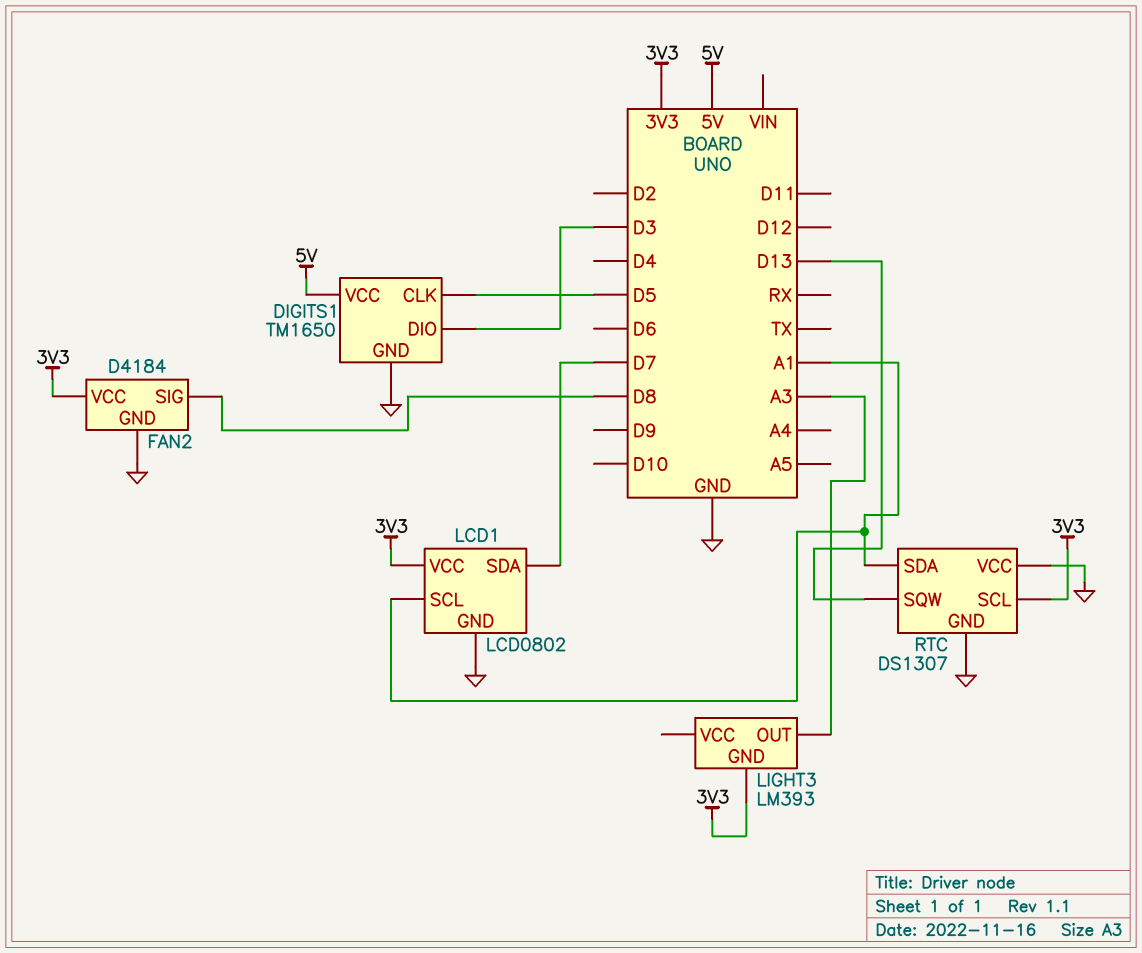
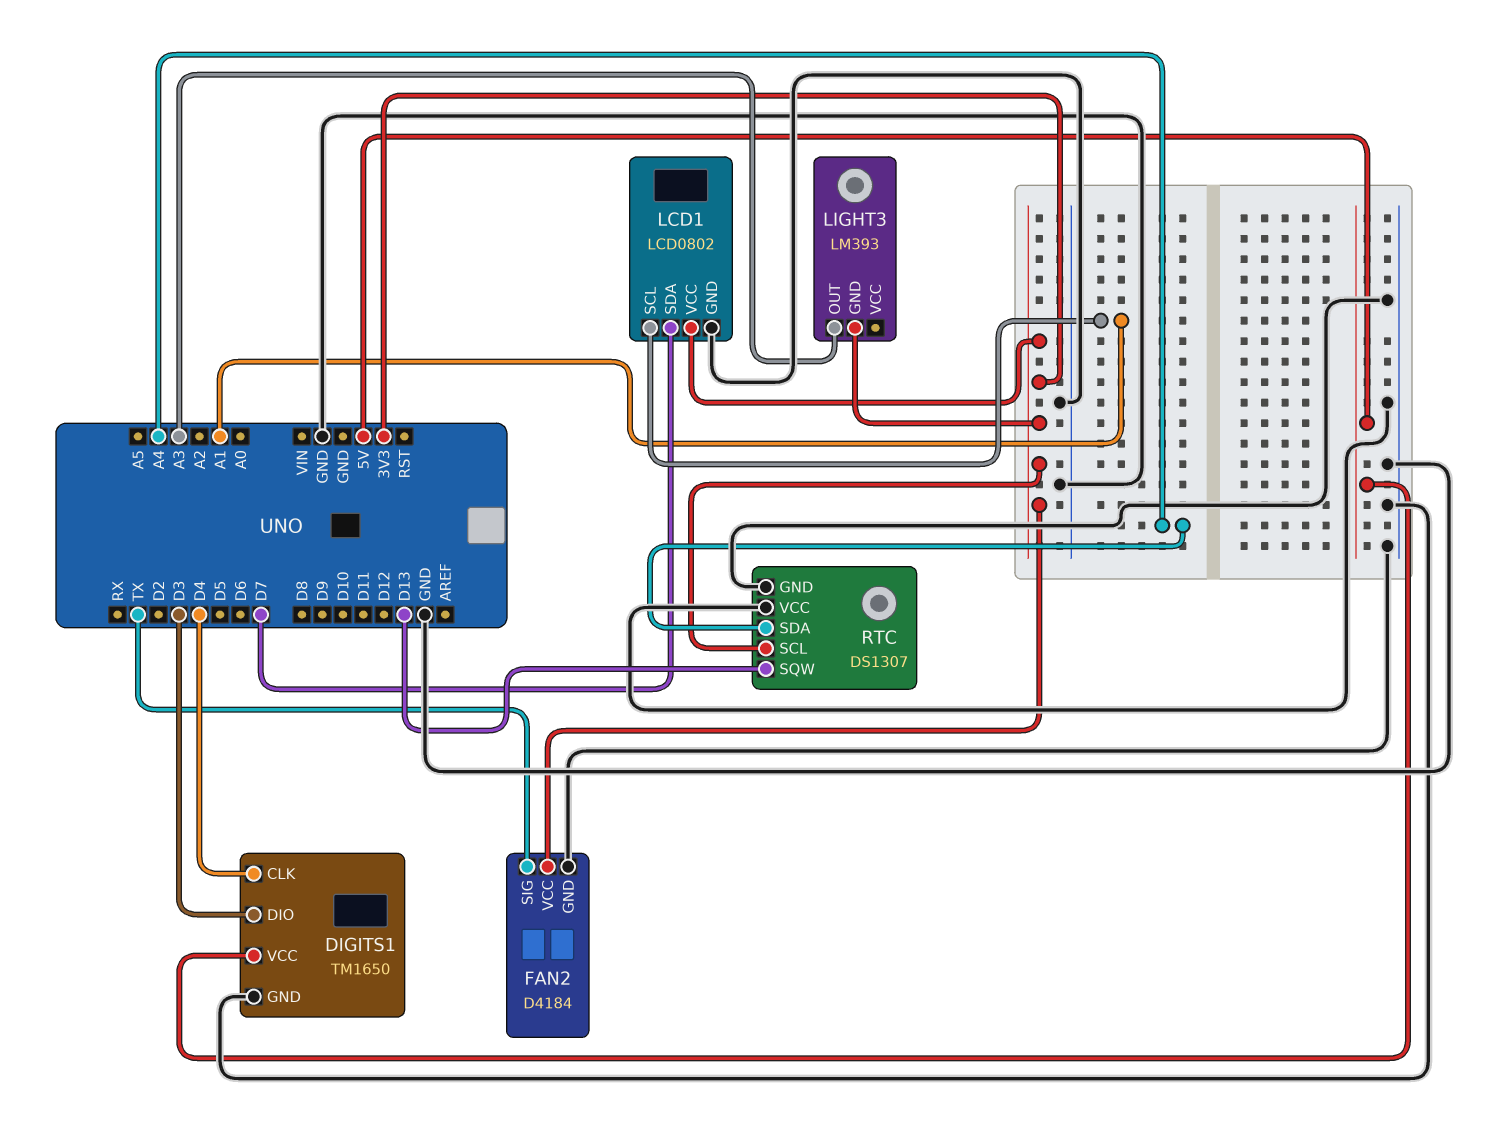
DIGITS1 pin CLK: D5 -> D4
FAN2 pin SIG: D8 -> TX
RTC pin SDA: A1 -> A4

